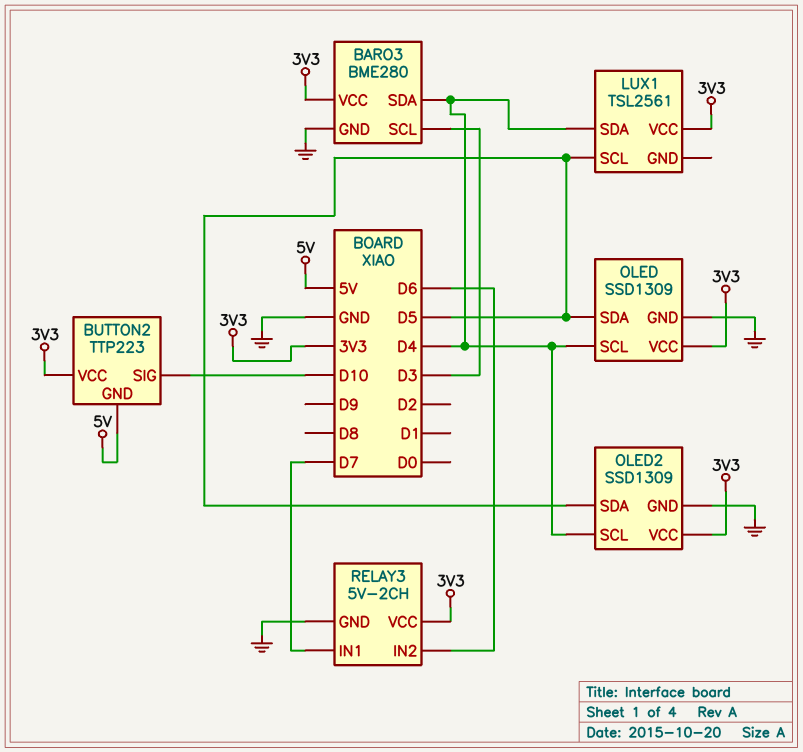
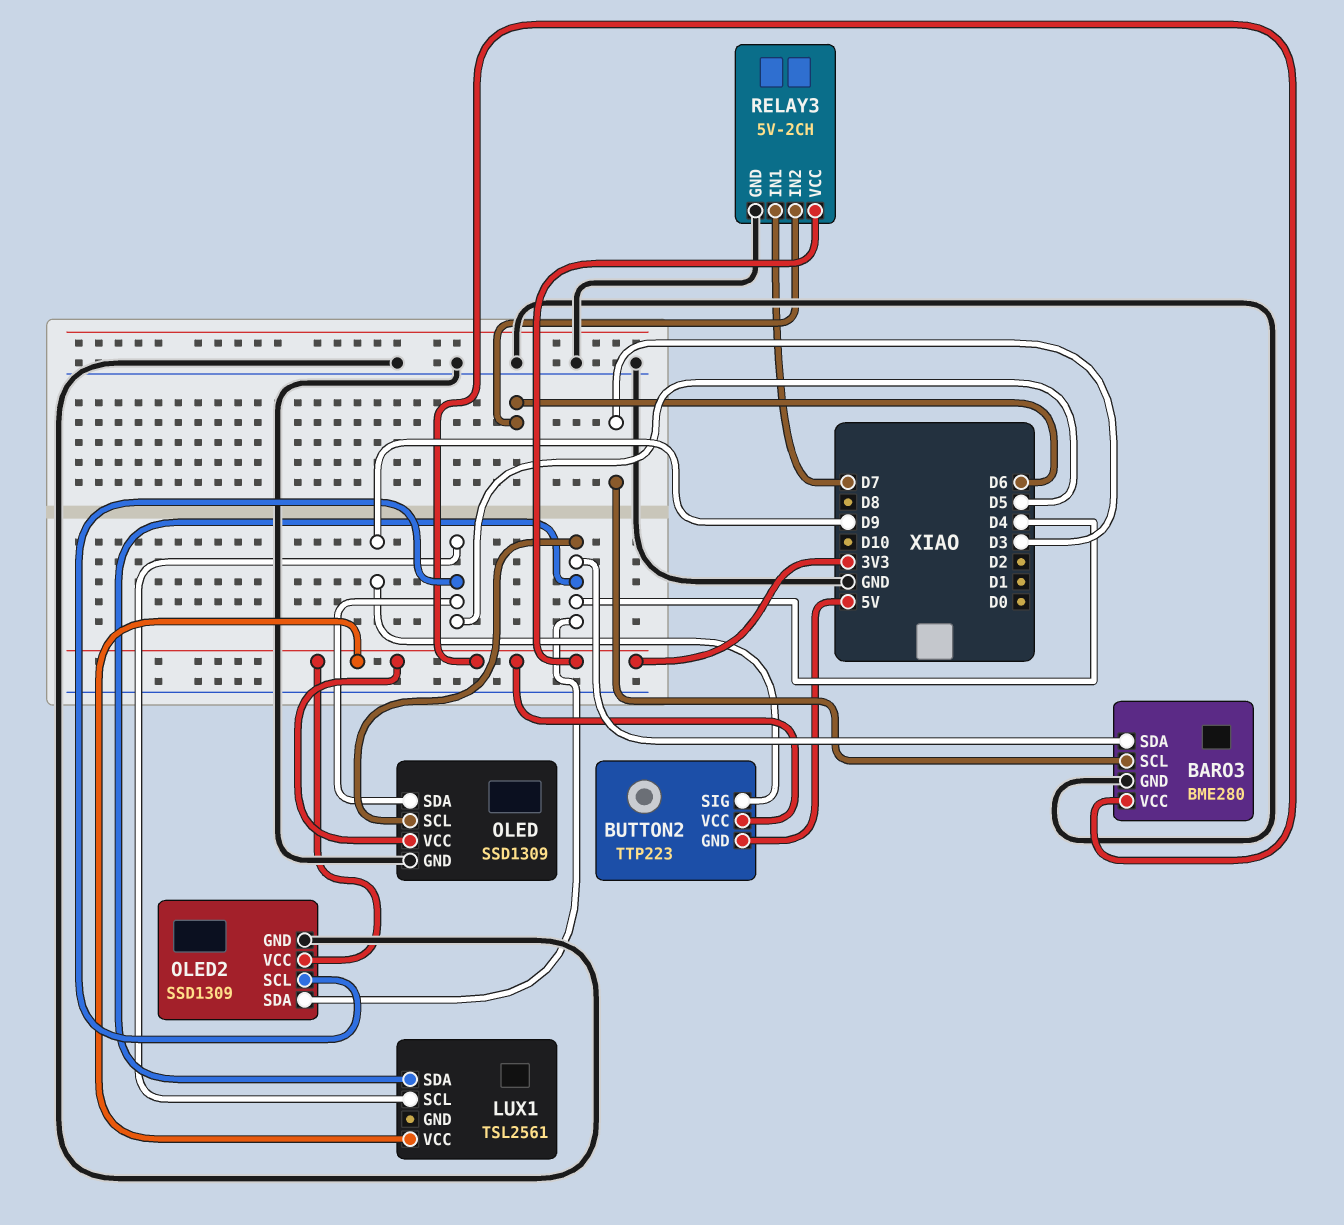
BUTTON2 pin SIG: D10 -> D9
OLED2 pin SCL: D4 -> D5
OLED2 pin SDA: D5 -> D4

